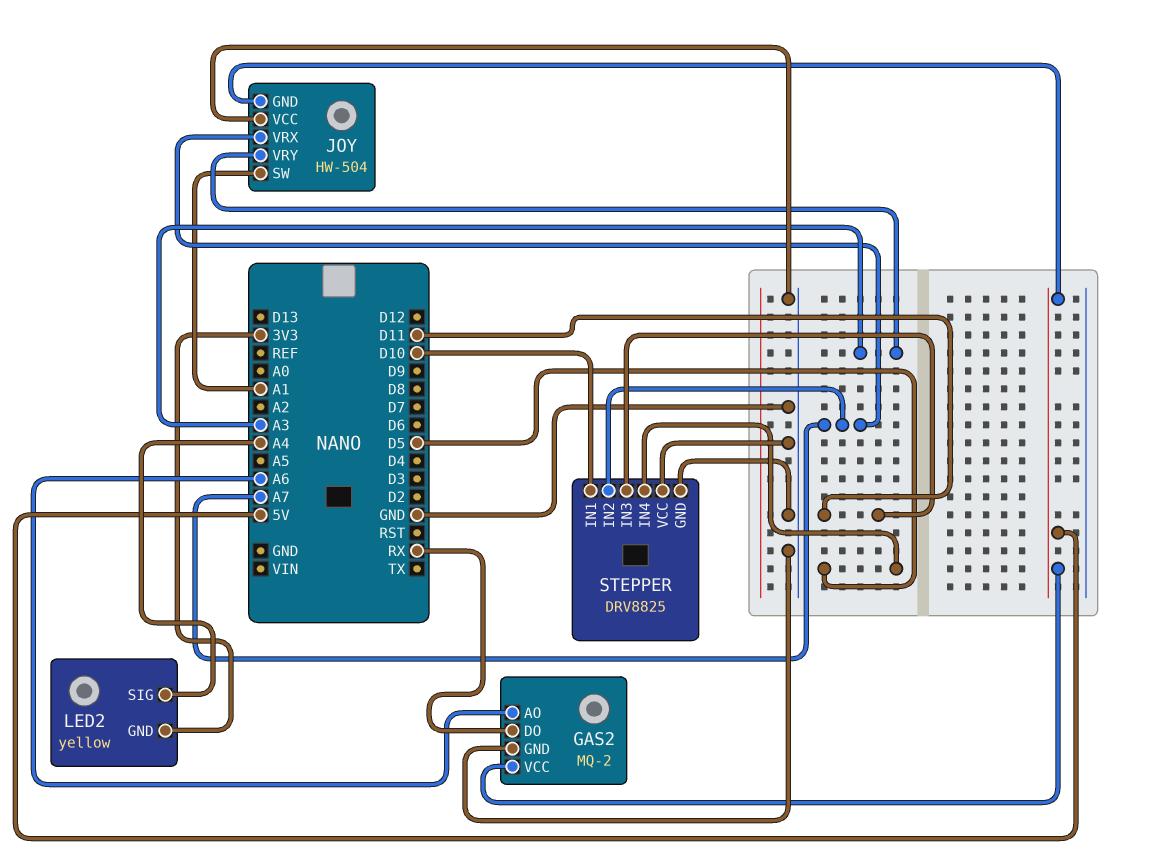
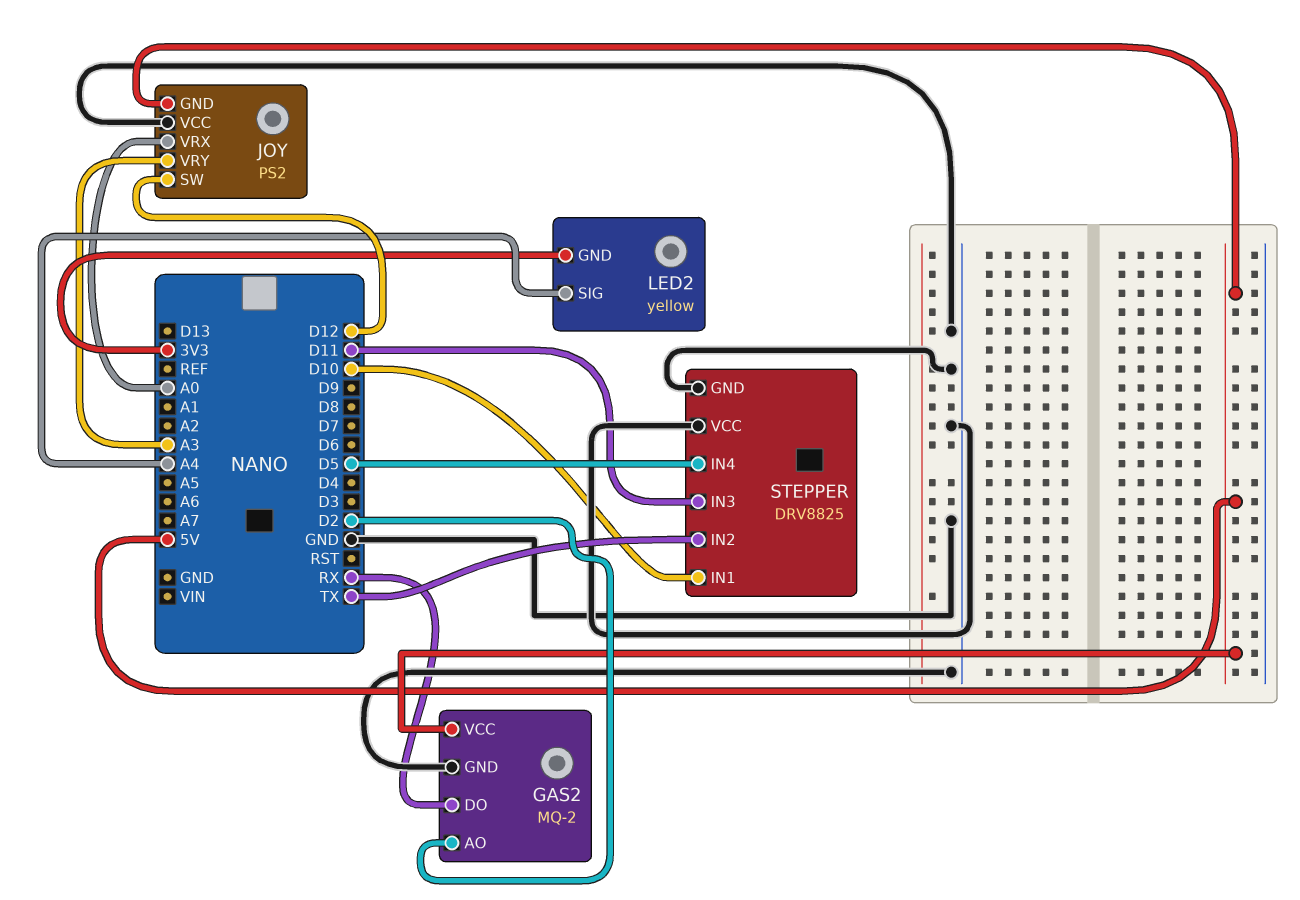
GAS2 pin AO: A6 -> D2
JOY: HW-504 -> PS2
JOY pin SW: A1 -> D12
JOY pin VRX: A7 -> A0
STEPPER pin IN2: A7 -> TX

